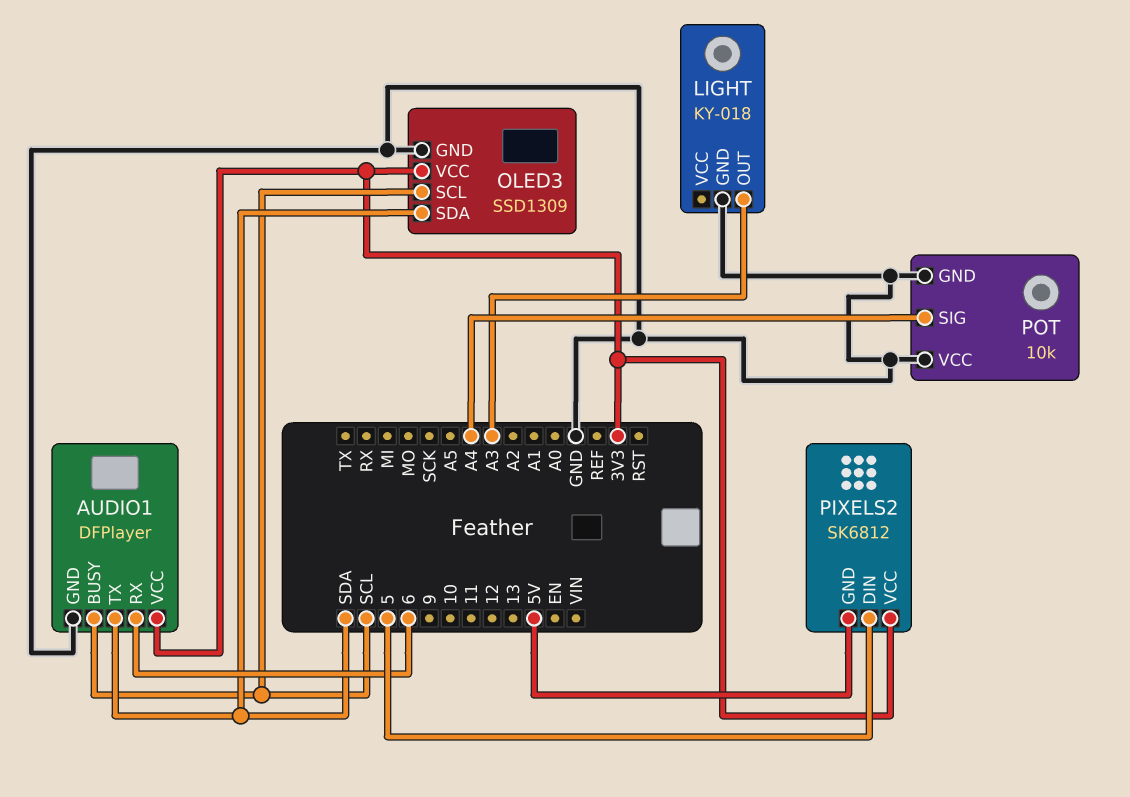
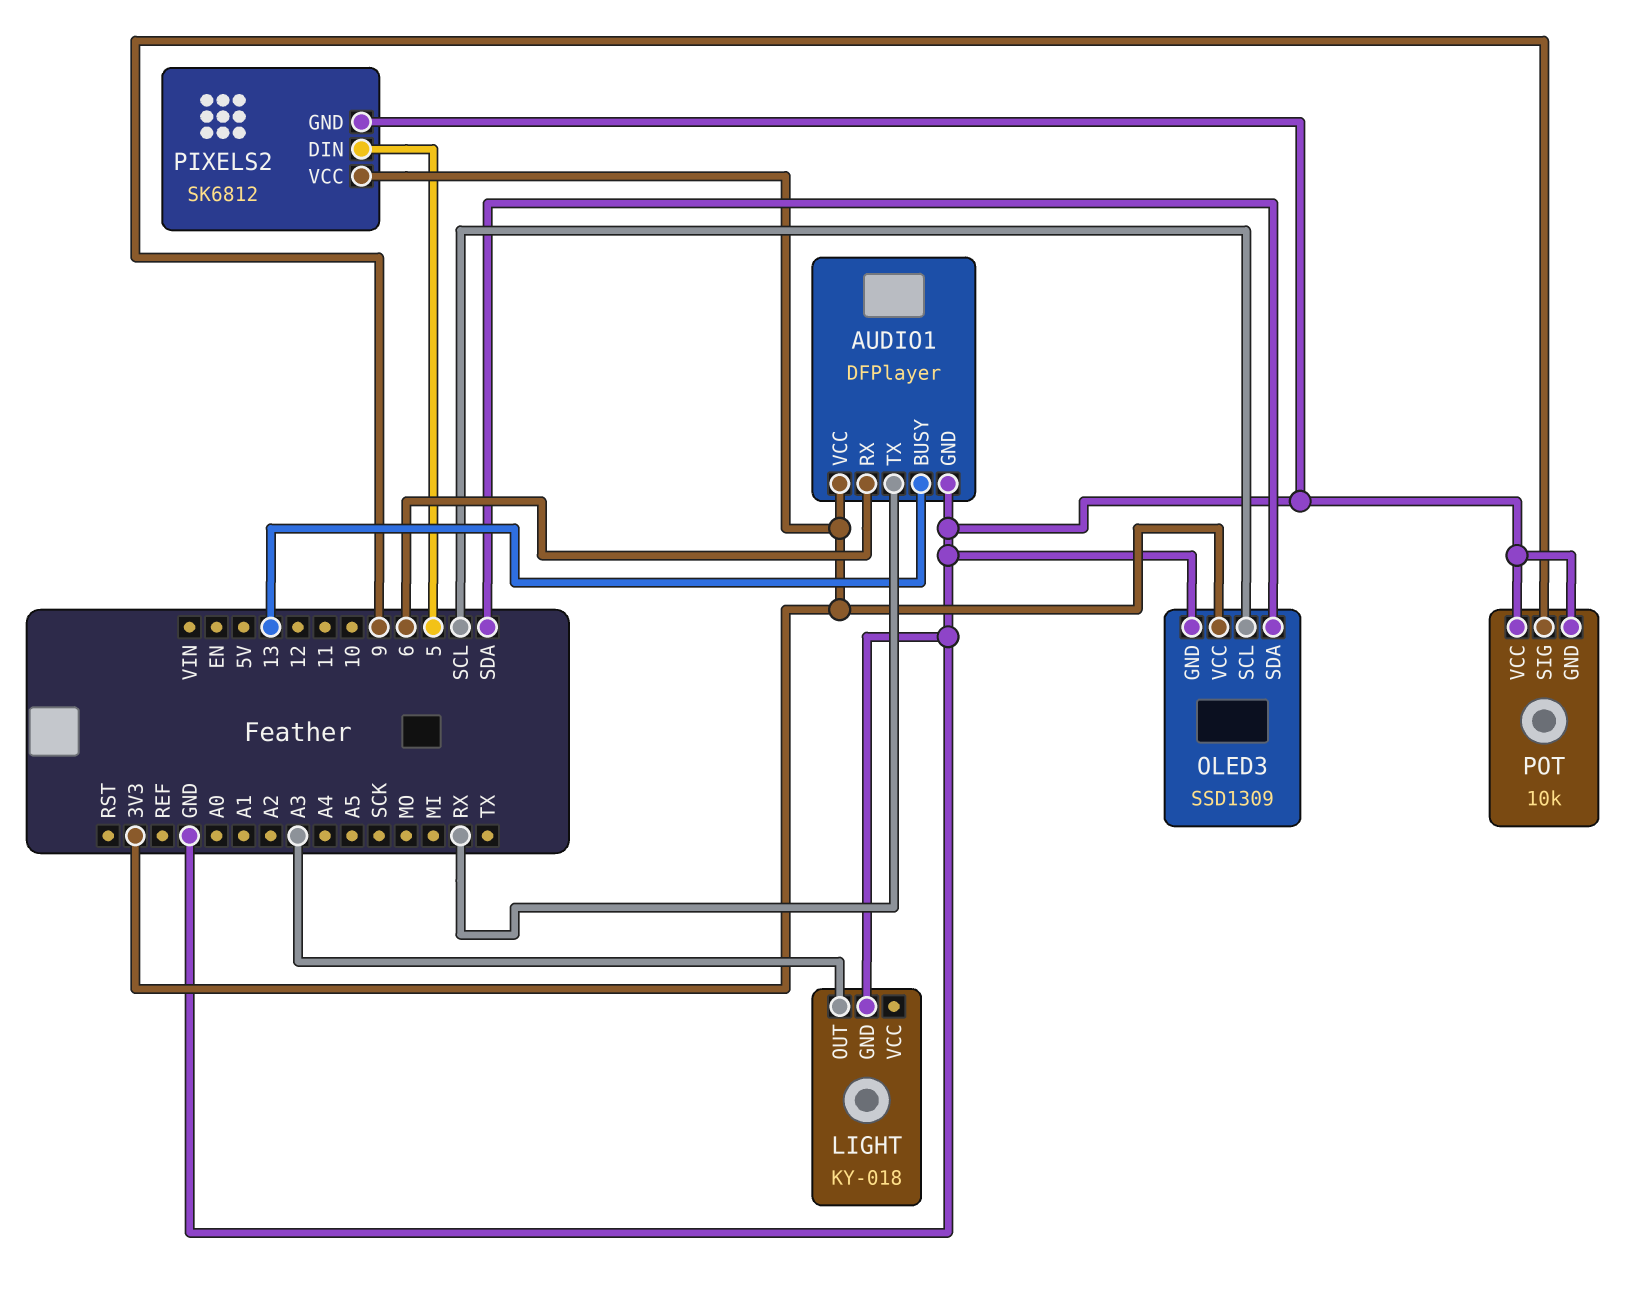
AUDIO1 pin BUSY: SCL -> 13
AUDIO1 pin TX: SDA -> RX
PIXELS2 pin GND: 5V -> GND
POT pin SIG: A4 -> 9

